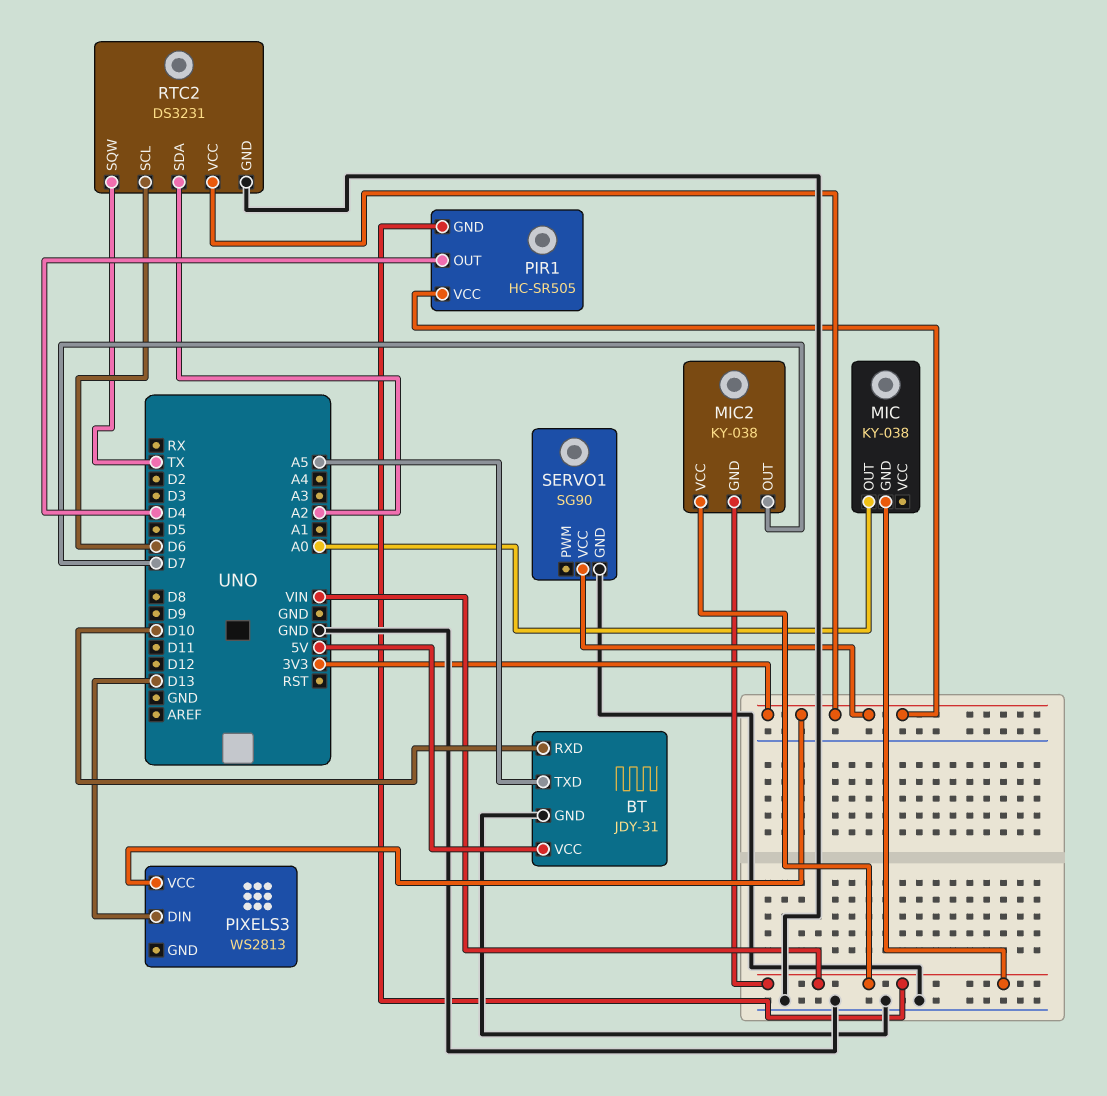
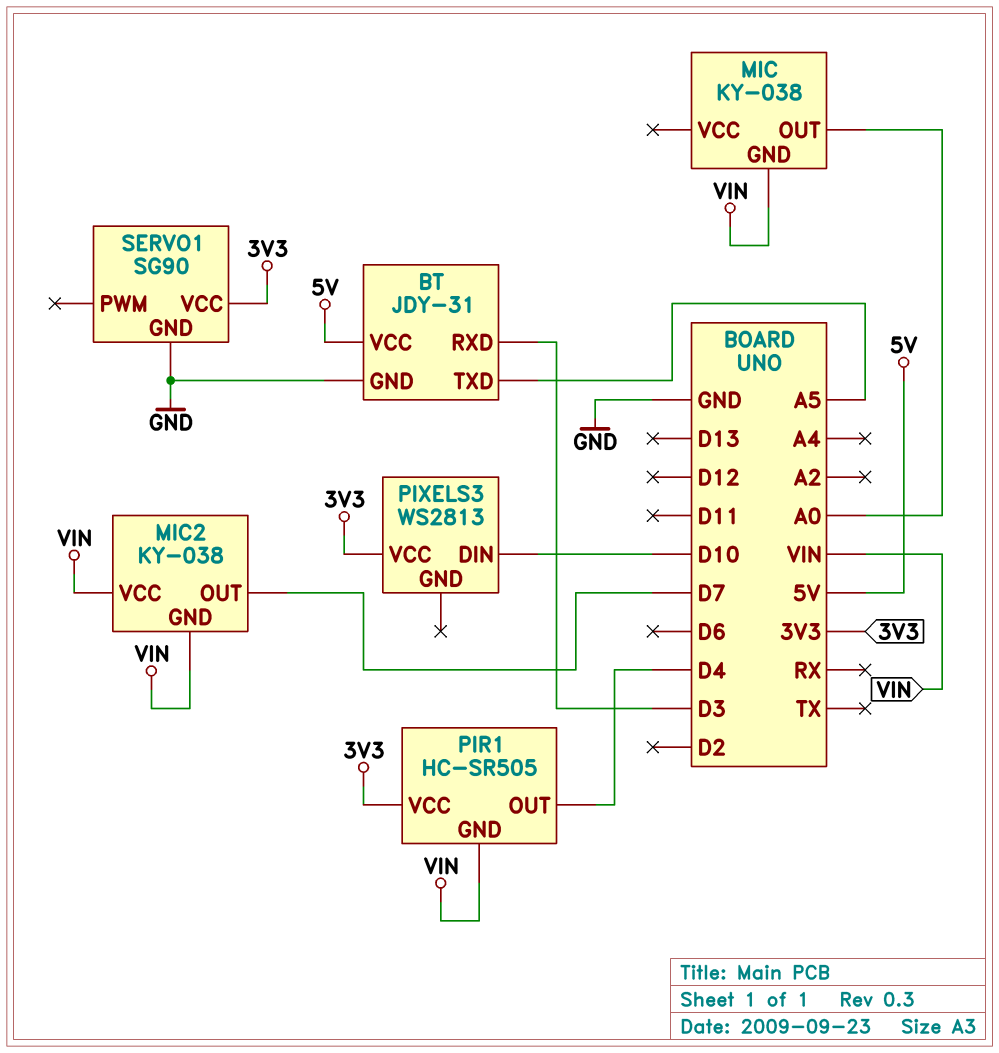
BT pin RXD: D10 -> D3
PIXELS3 pin DIN: D13 -> D10
RTC2: DS3231 -> none
RTC2 pin GND: GND -> none
RTC2 pin SCL: D6 -> none
RTC2 pin SDA: A2 -> none
RTC2 pin SQW: TX -> none
RTC2 pin VCC: 3V3 -> none

